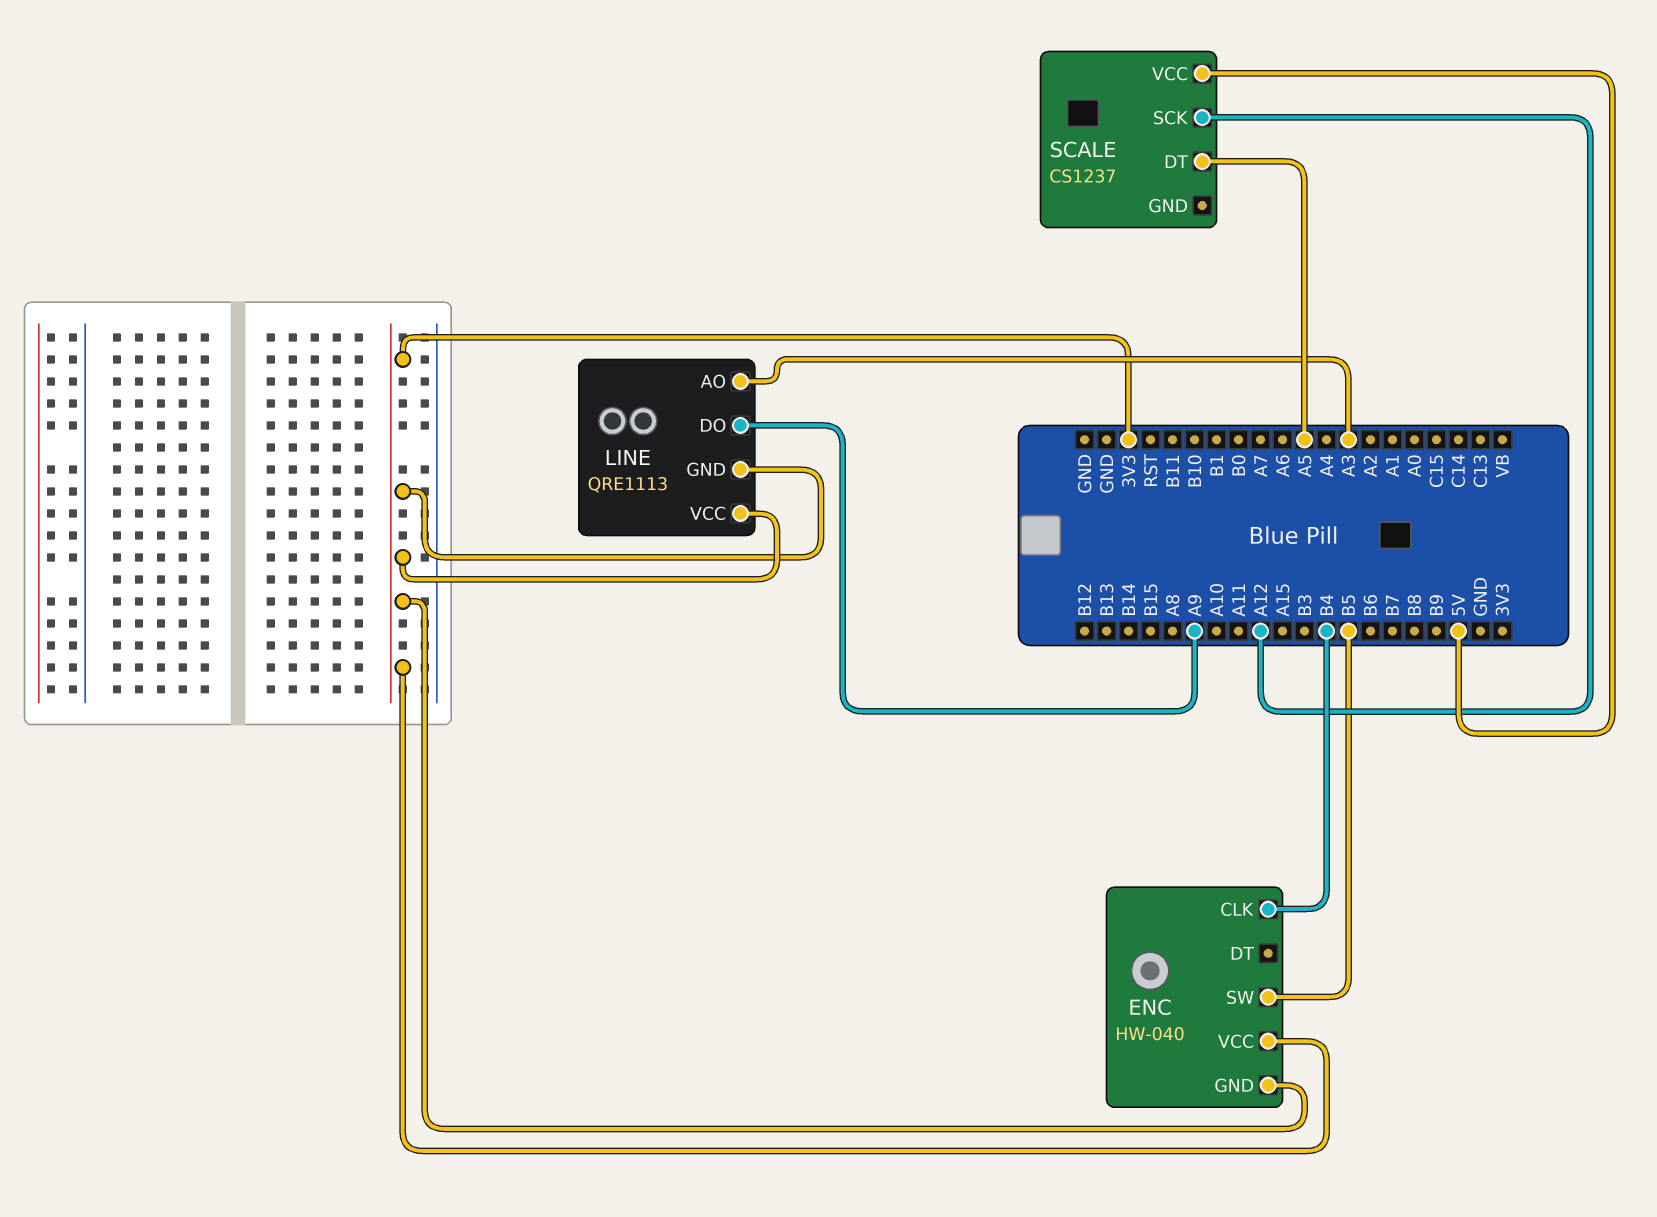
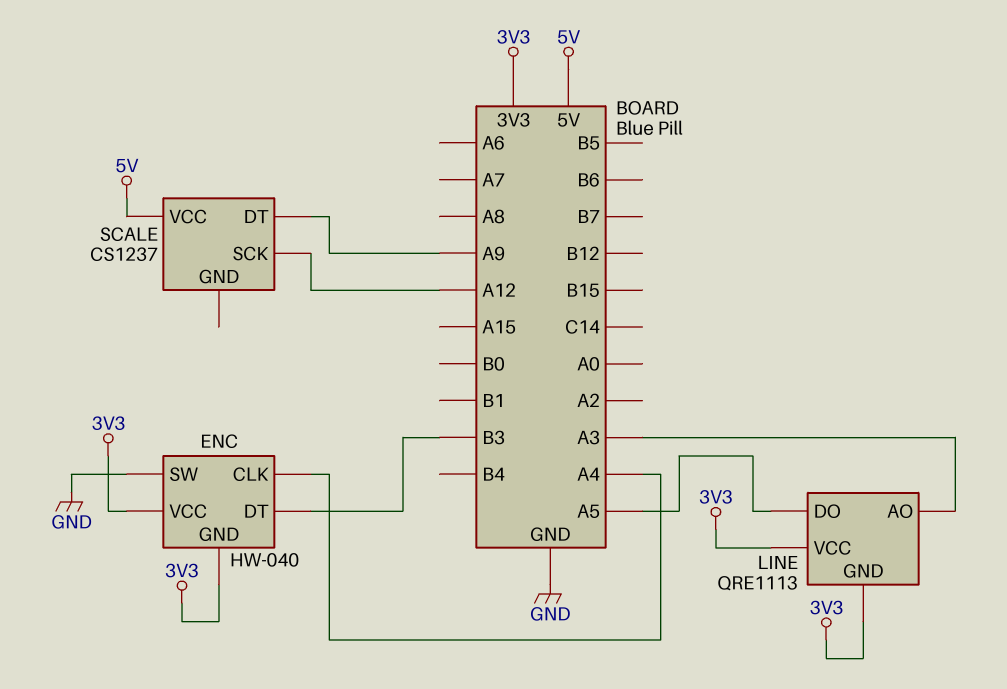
ENC pin CLK: B4 -> A4
ENC pin DT: none -> B3
ENC pin SW: B5 -> GND
LINE pin DO: A9 -> A5
SCALE pin DT: A5 -> A9

